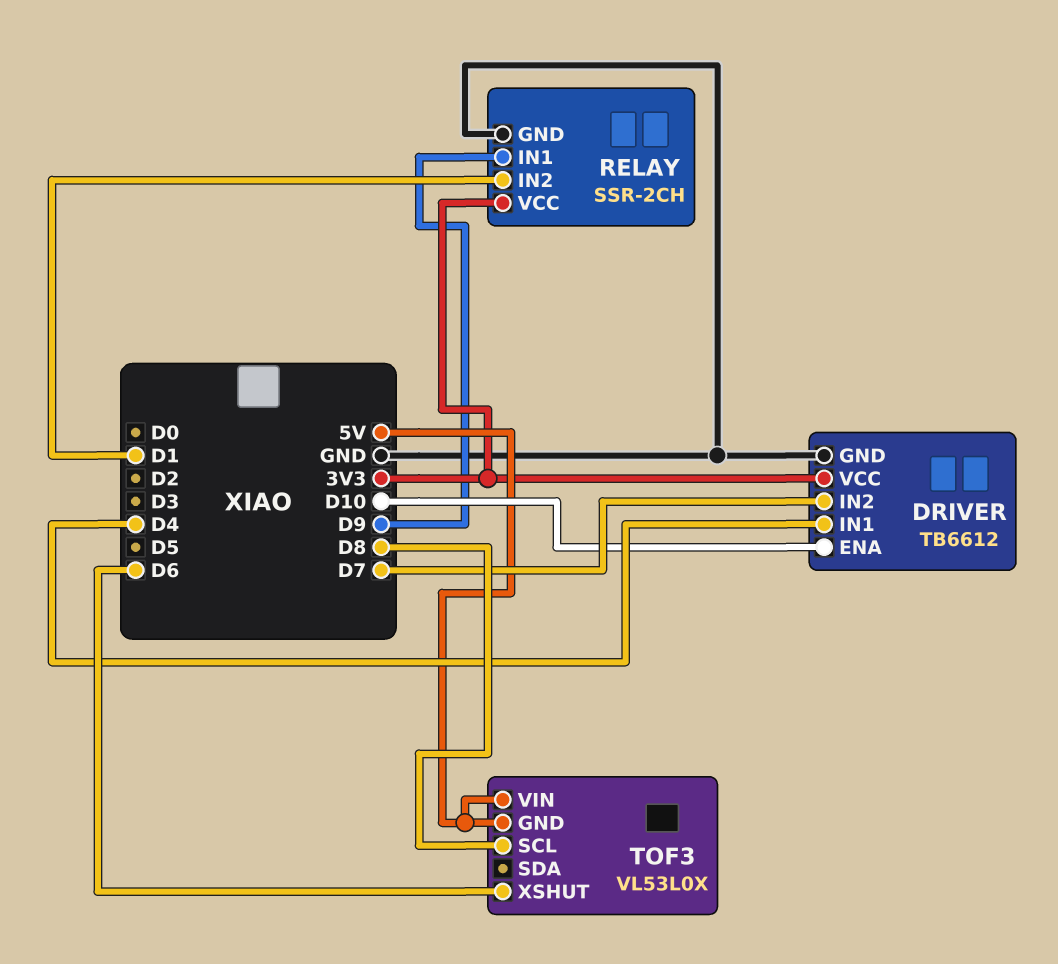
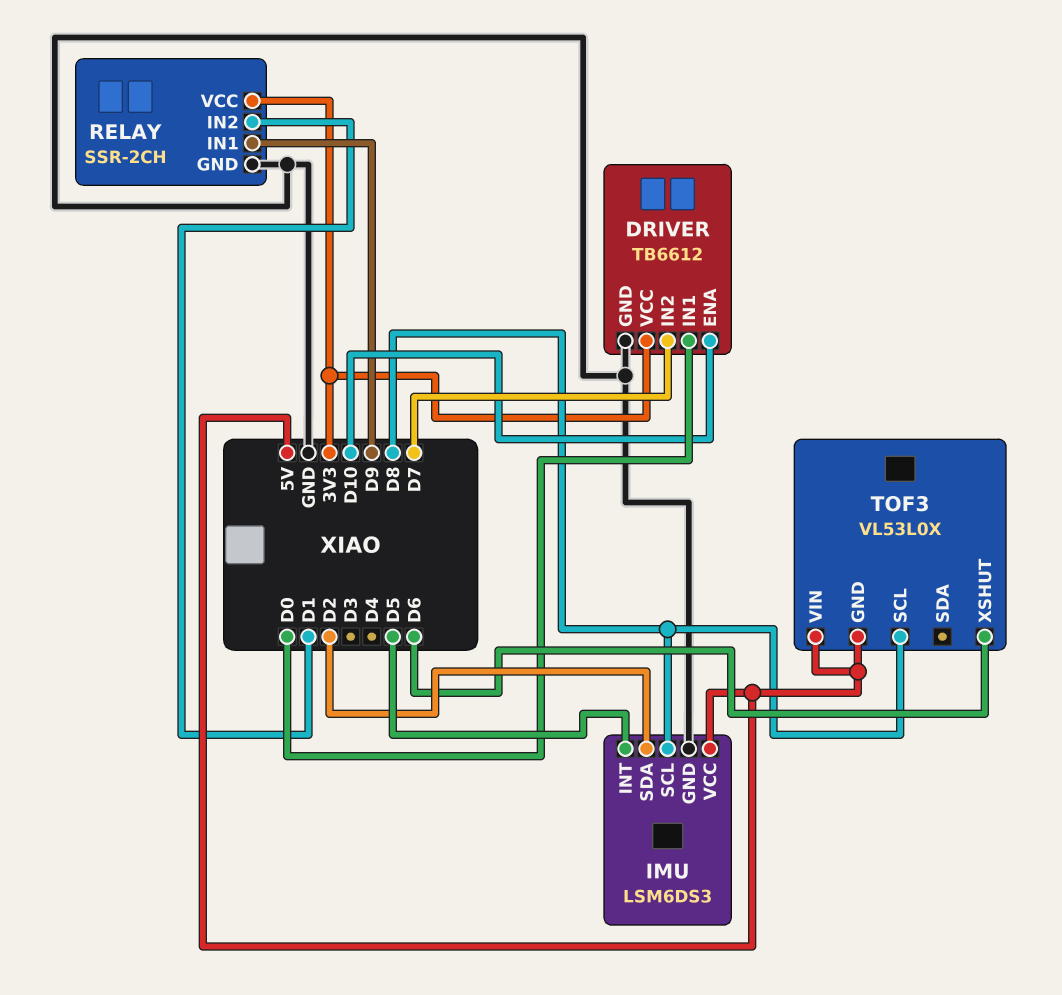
DRIVER pin IN1: D4 -> D0
IMU: none -> LSM6DS3
IMU pin GND: none -> GND
IMU pin INT: none -> D5
IMU pin SCL: none -> D8
IMU pin SDA: none -> D2
IMU pin VCC: none -> 5V

